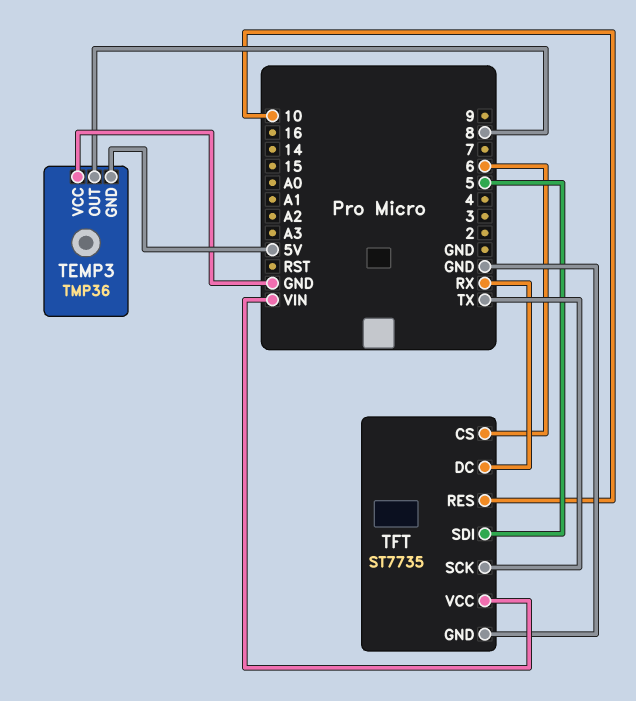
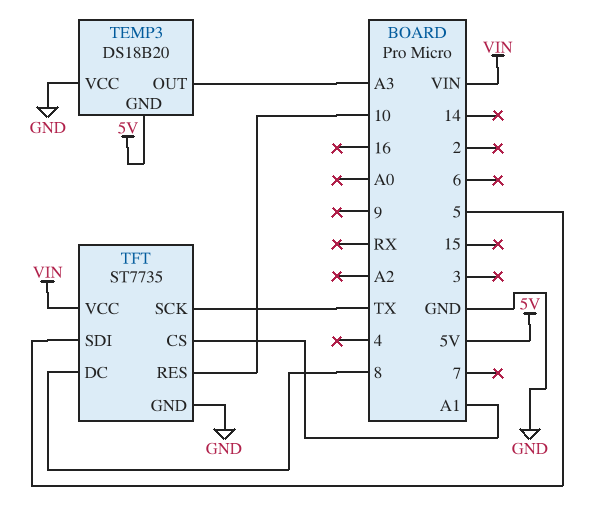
TEMP3: TMP36 -> DS18B20
TEMP3 pin OUT: 8 -> A3
TFT pin CS: 6 -> A1
TFT pin DC: RX -> 8

